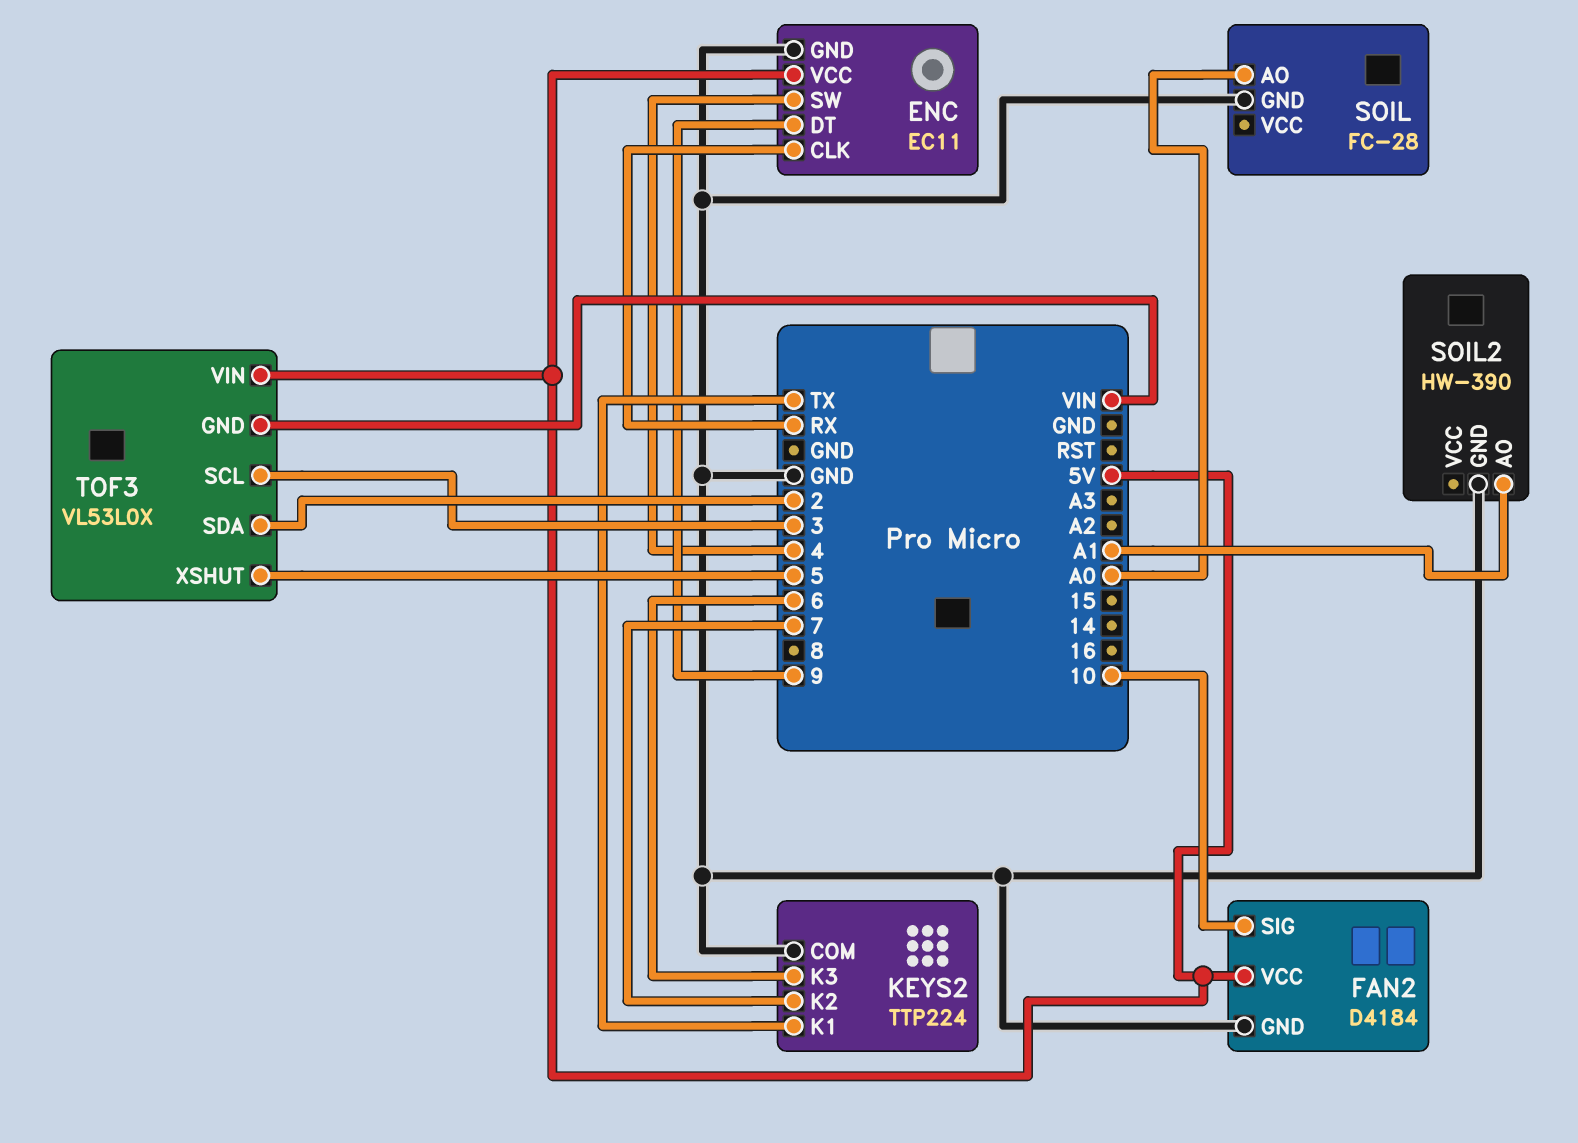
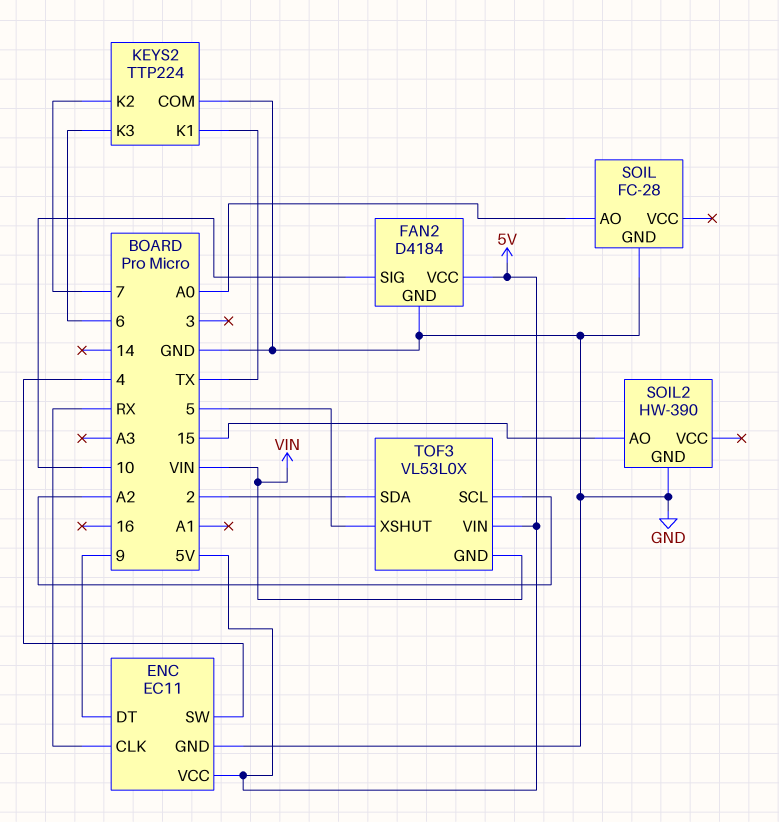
SOIL2 pin AO: A1 -> 15
TOF3 pin SCL: 3 -> A2

